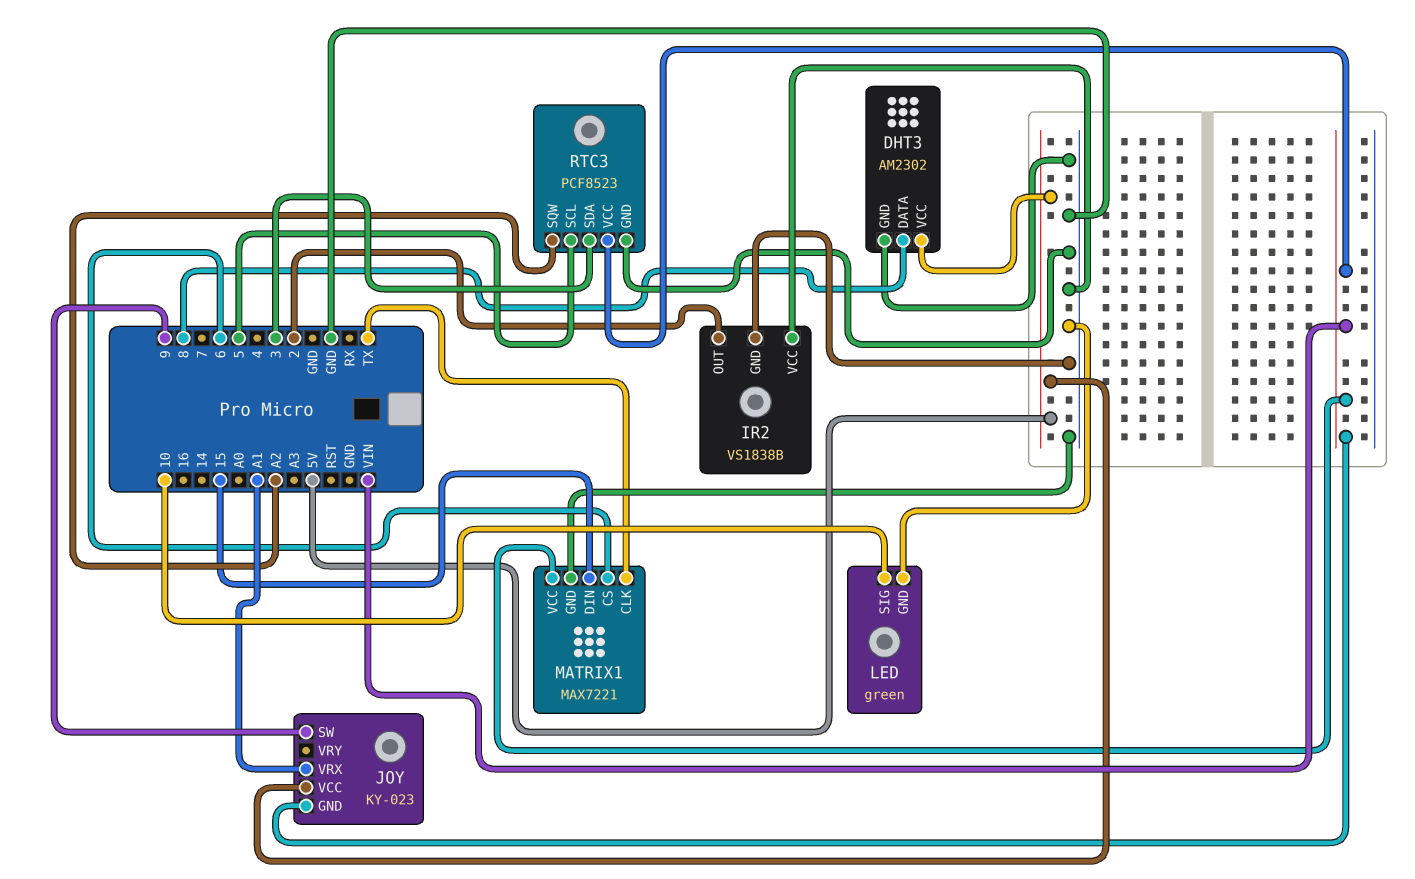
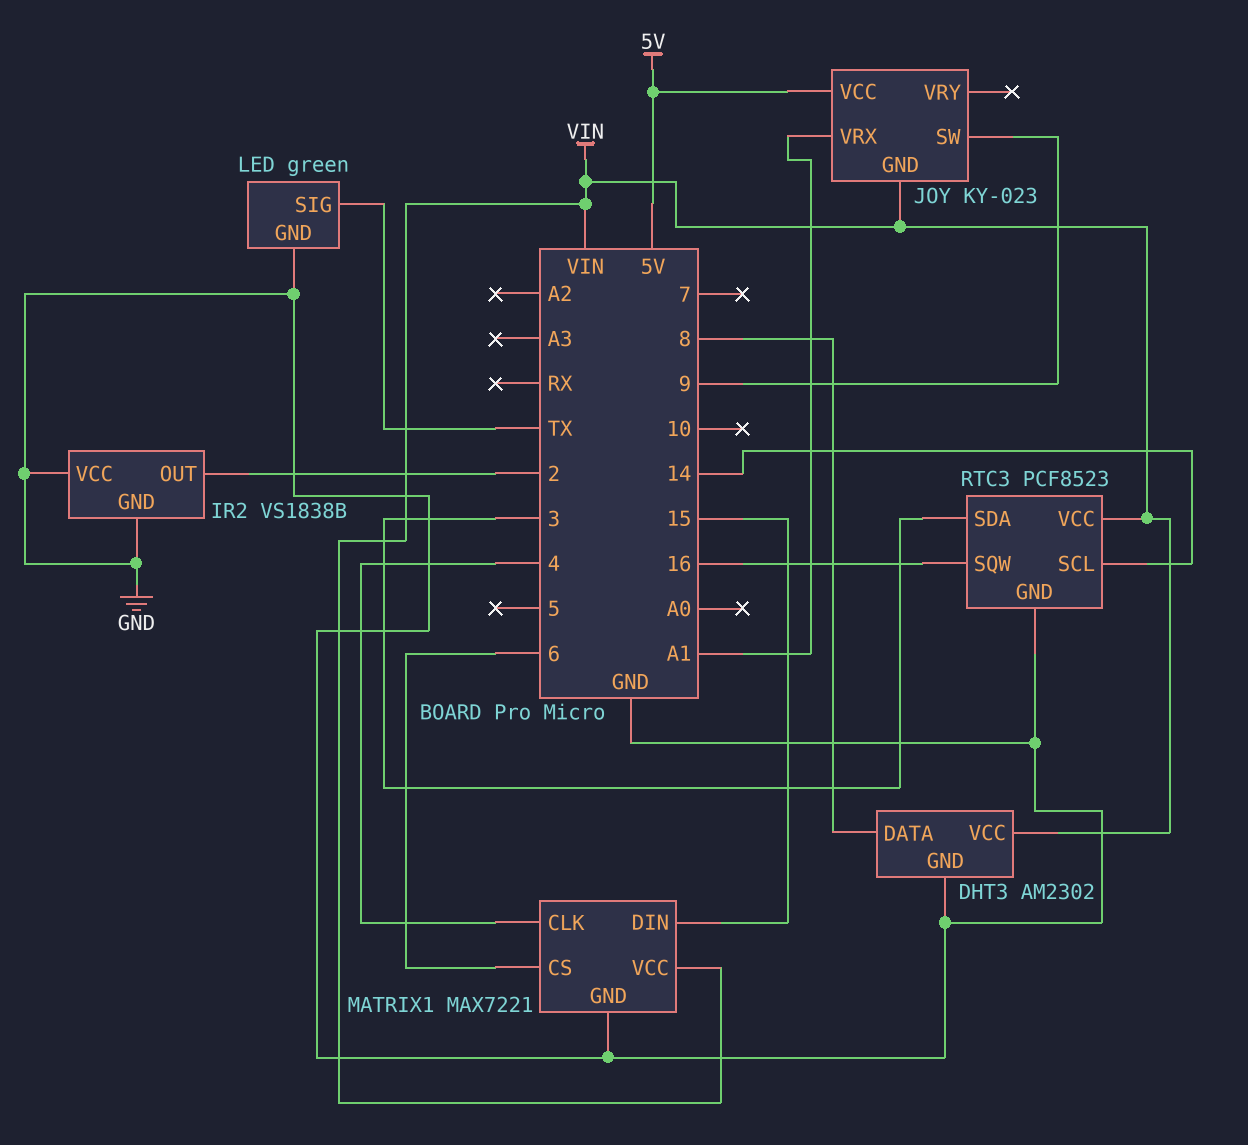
DHT3 pin VCC: 5V -> VIN
LED pin SIG: 10 -> TX
MATRIX1 pin CLK: TX -> 4
RTC3 pin SCL: 5 -> 14
RTC3 pin SQW: A2 -> 16

